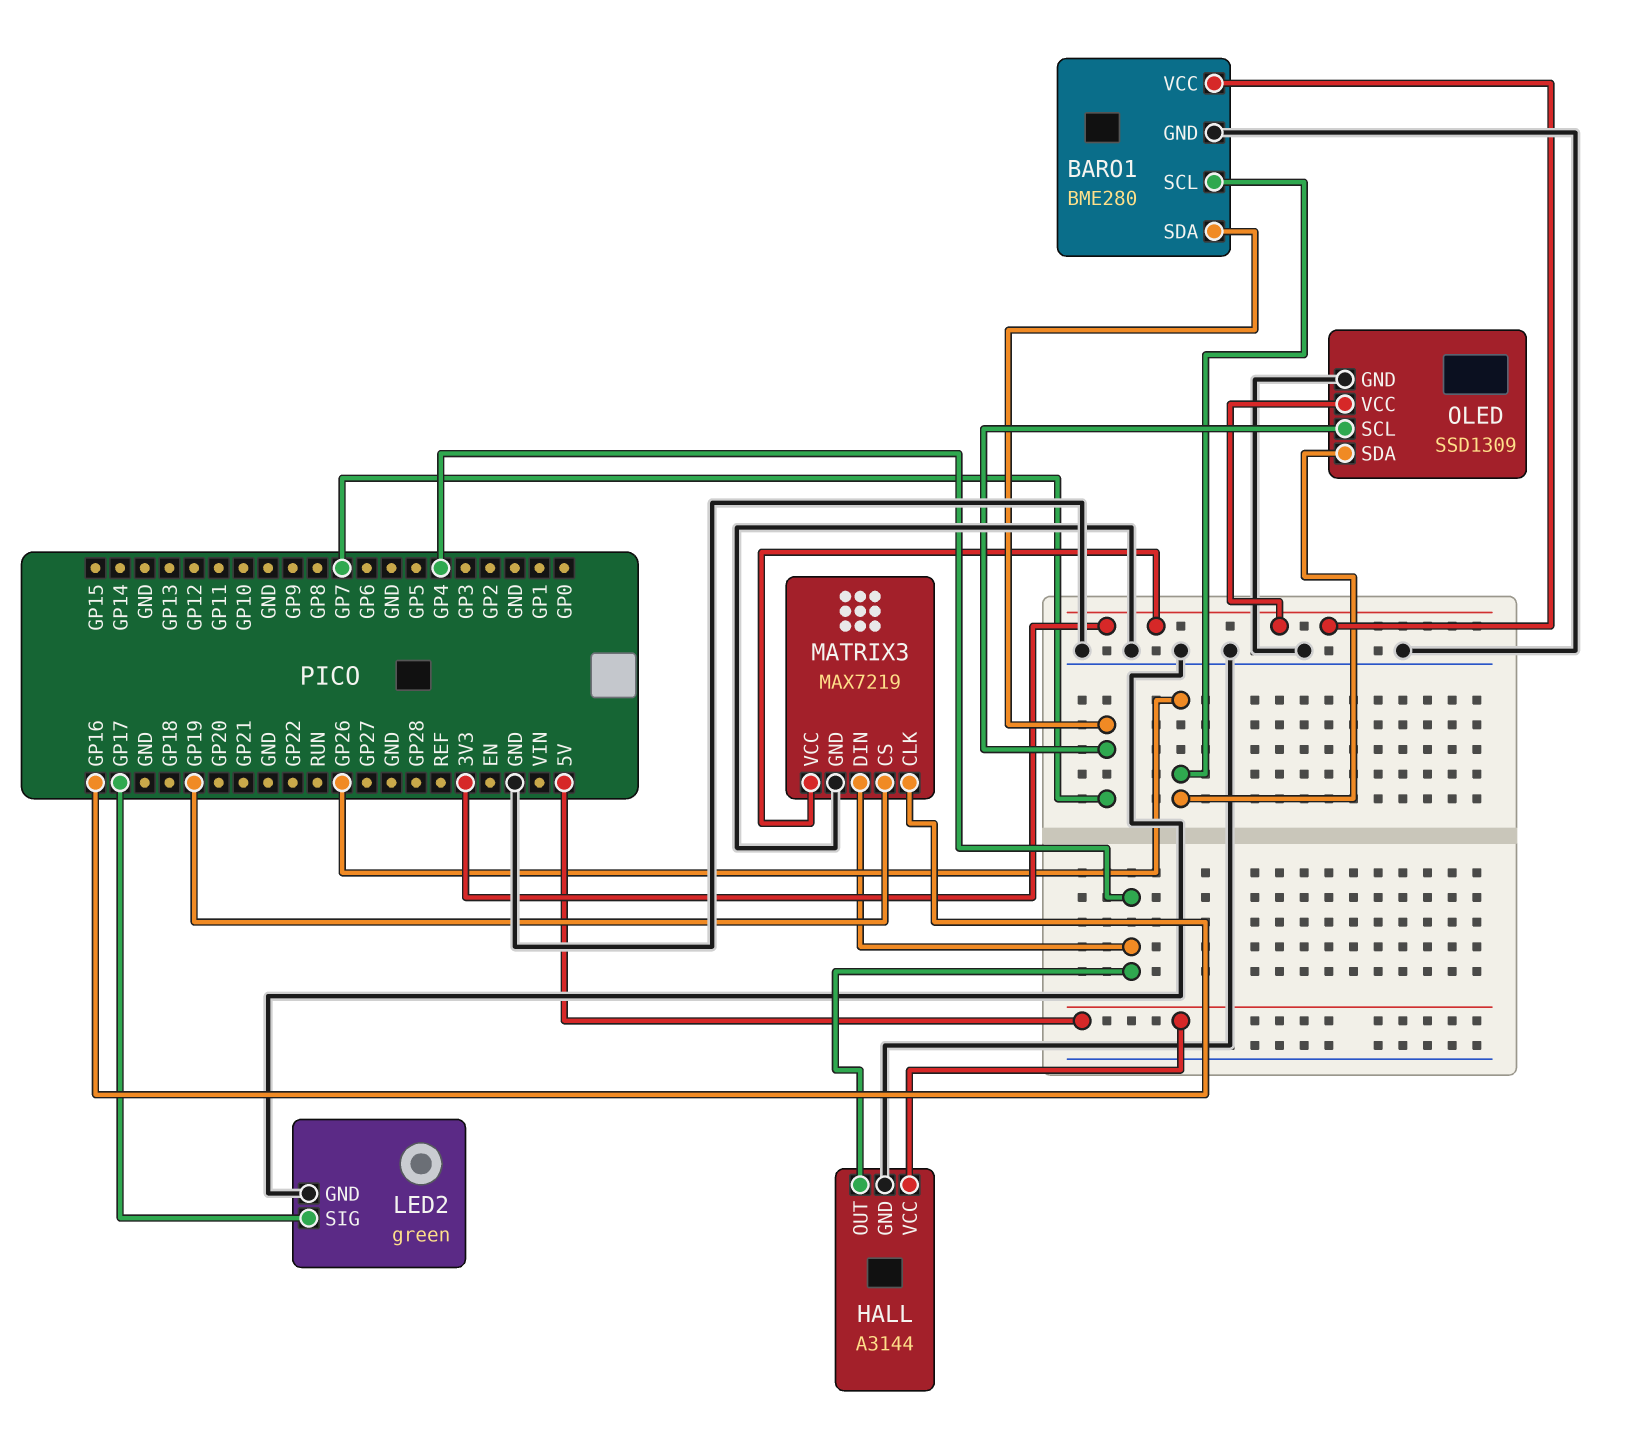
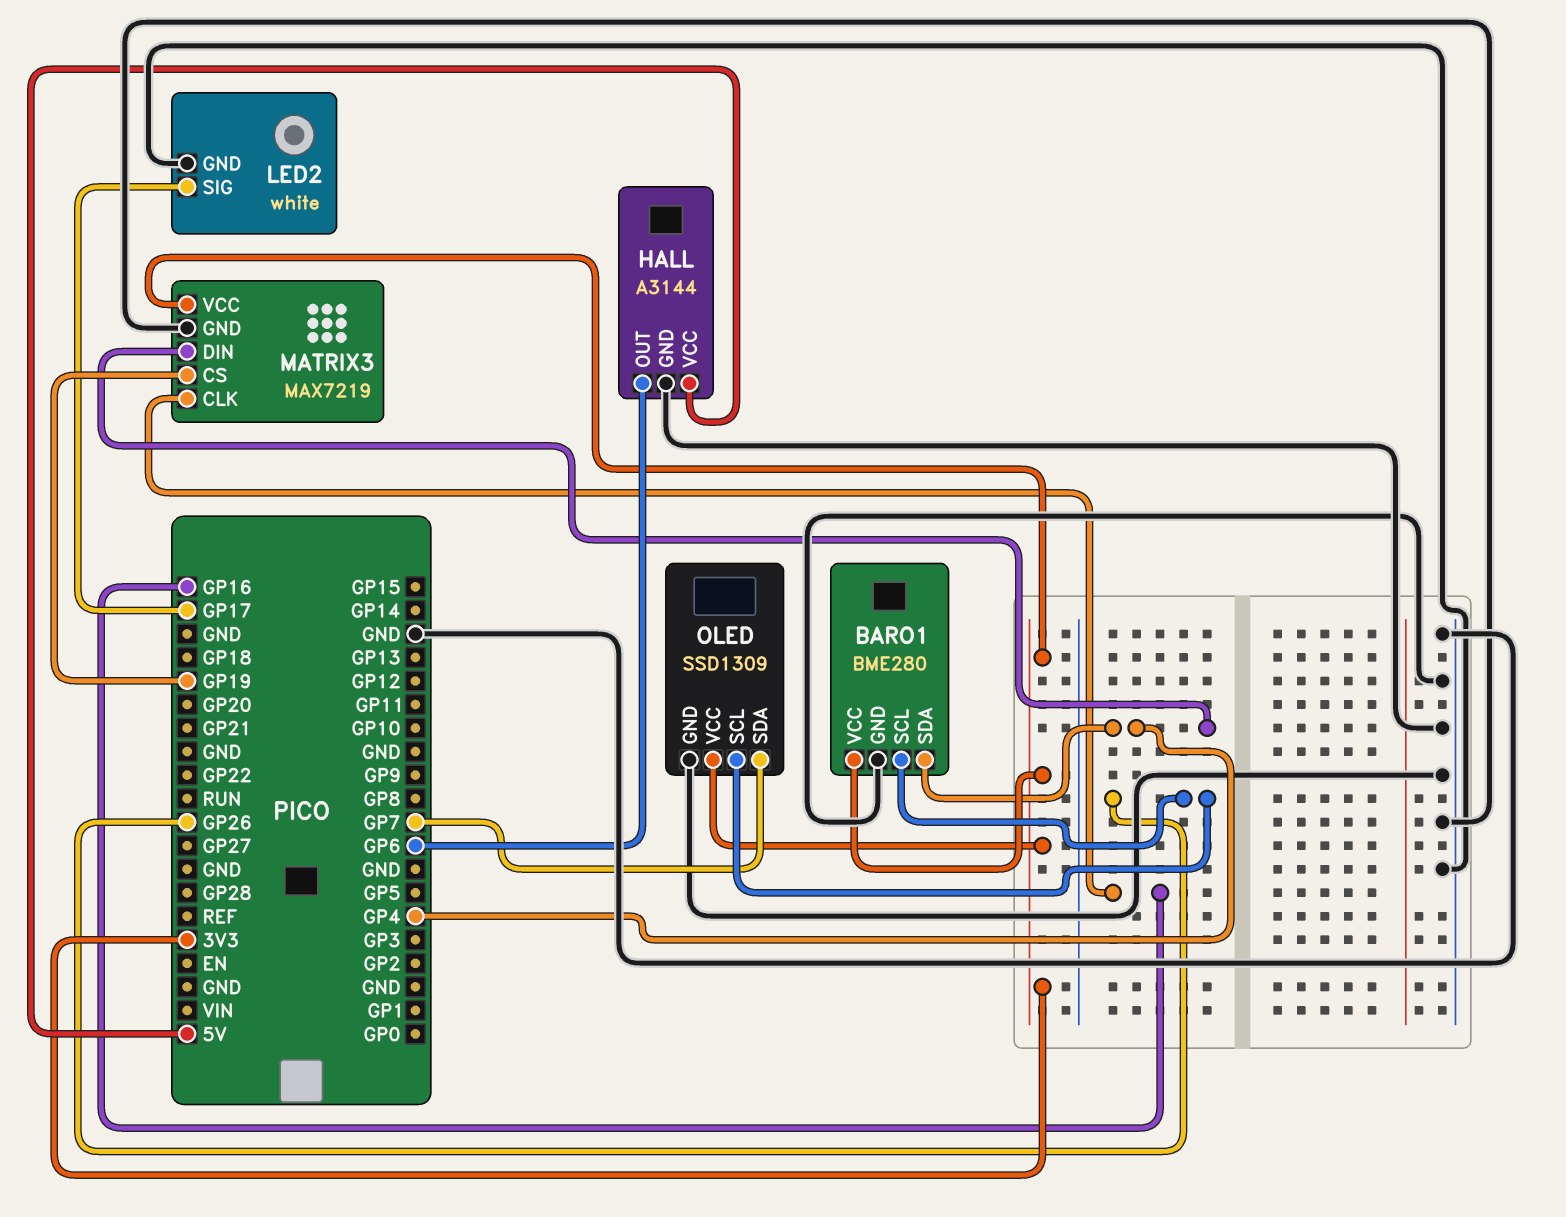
BARO1 pin SDA: GP7 -> GP4
HALL pin OUT: GP4 -> GP6
LED2: green -> white
OLED pin SCL: GP7 -> GP26
OLED pin SDA: GP26 -> GP7

